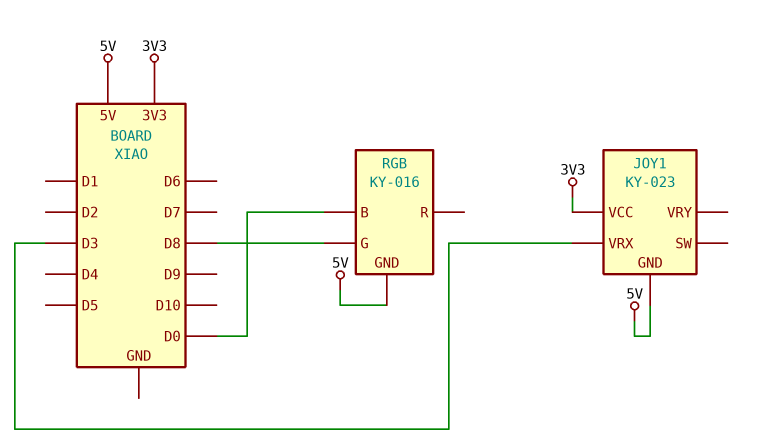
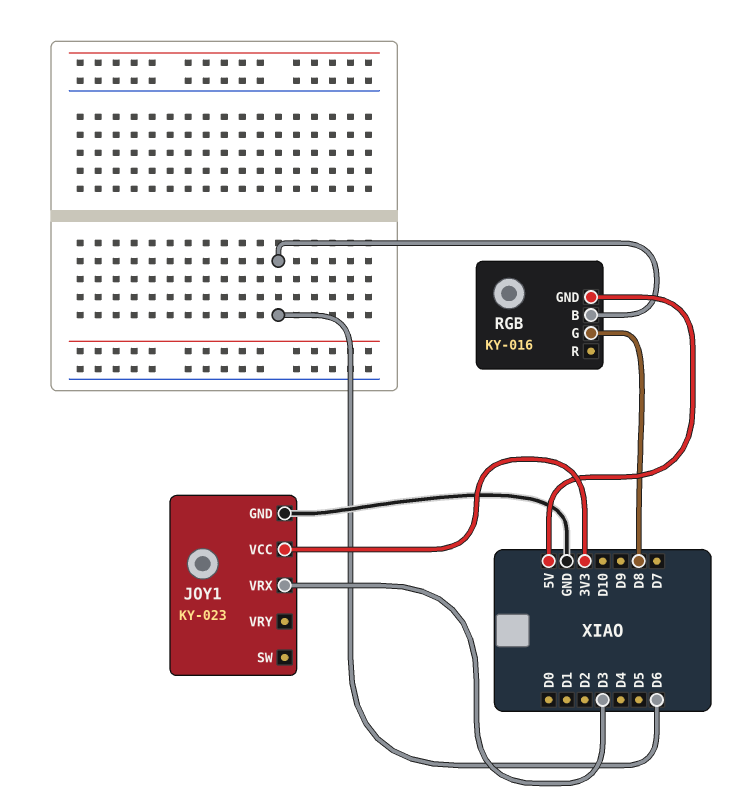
JOY1 pin GND: 5V -> GND
RGB pin B: D0 -> D6

